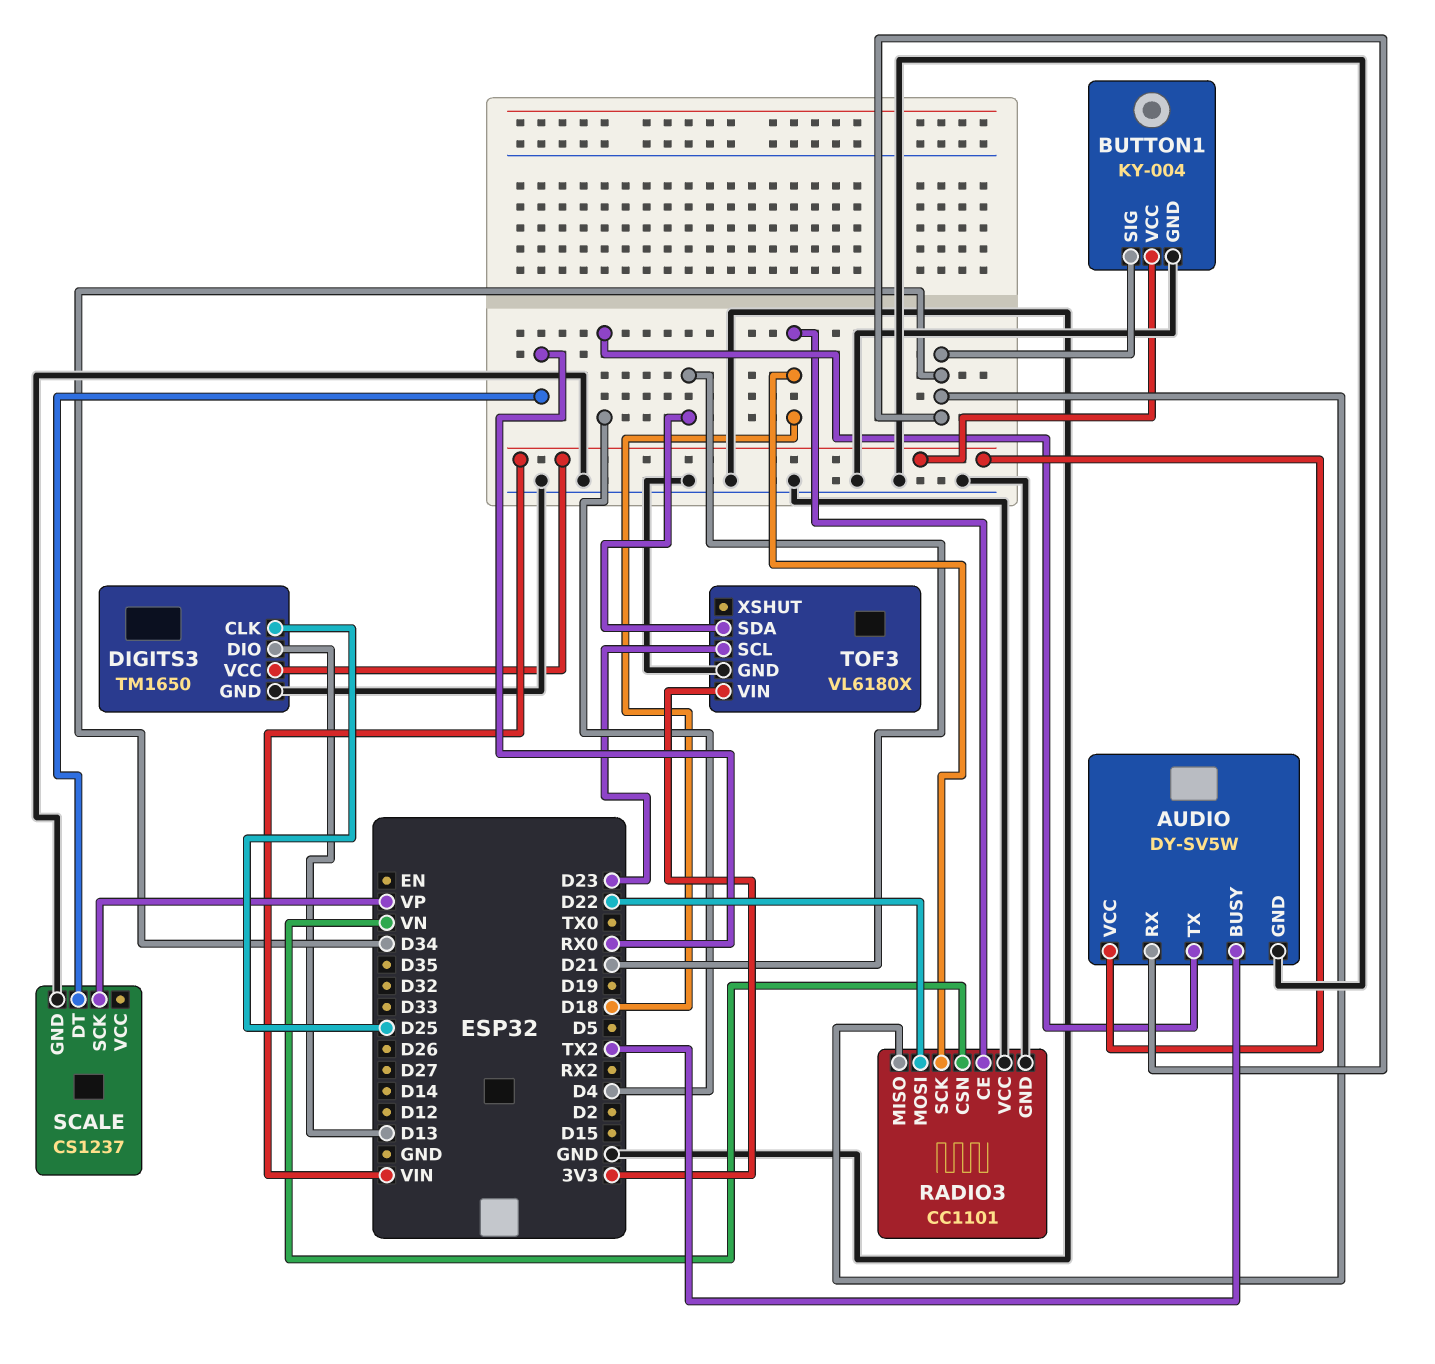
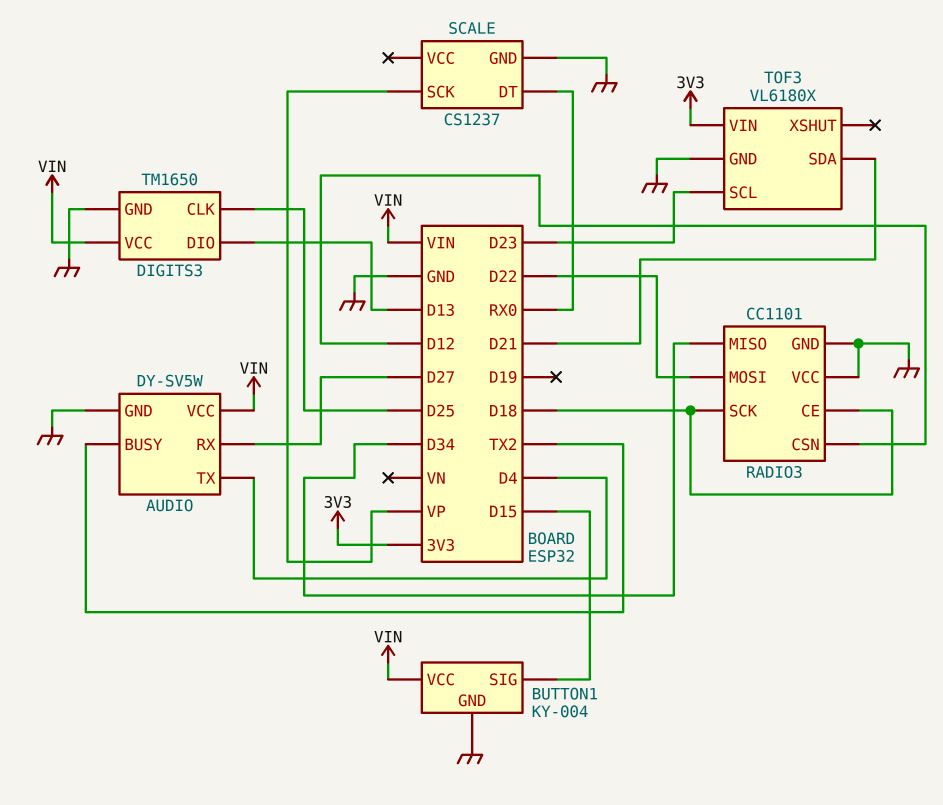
AUDIO pin RX: D34 -> D27
BUTTON1 pin SIG: D34 -> D15
RADIO3 pin CSN: VN -> D12

